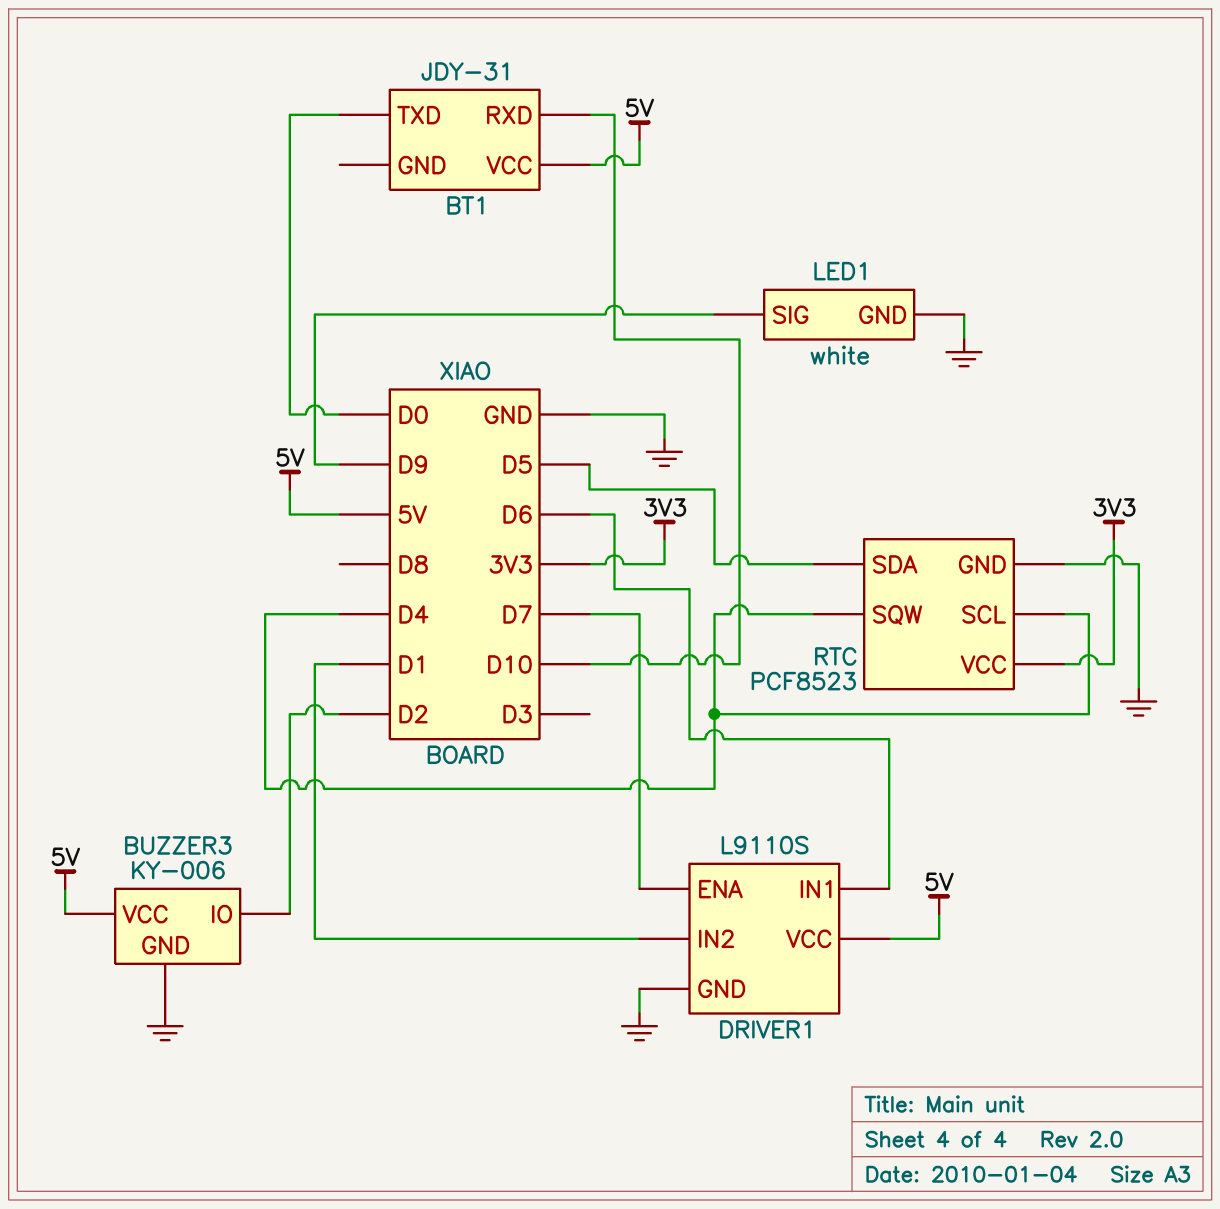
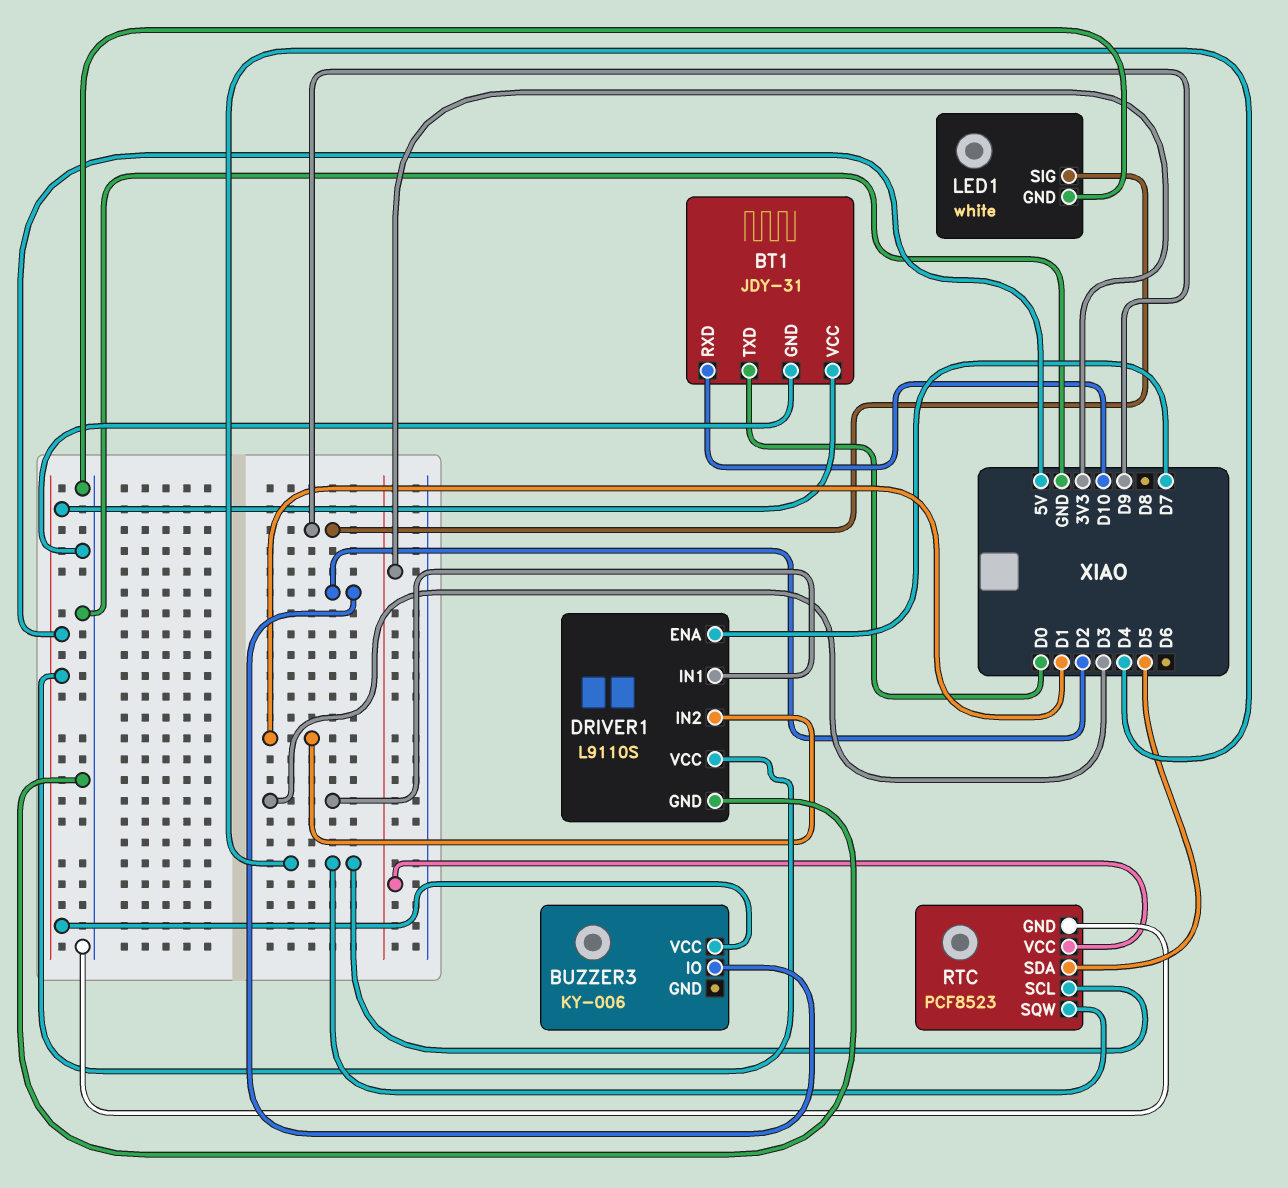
BT1 pin GND: none -> GND
BUZZER3 pin GND: GND -> none
DRIVER1 pin IN1: D6 -> D3

